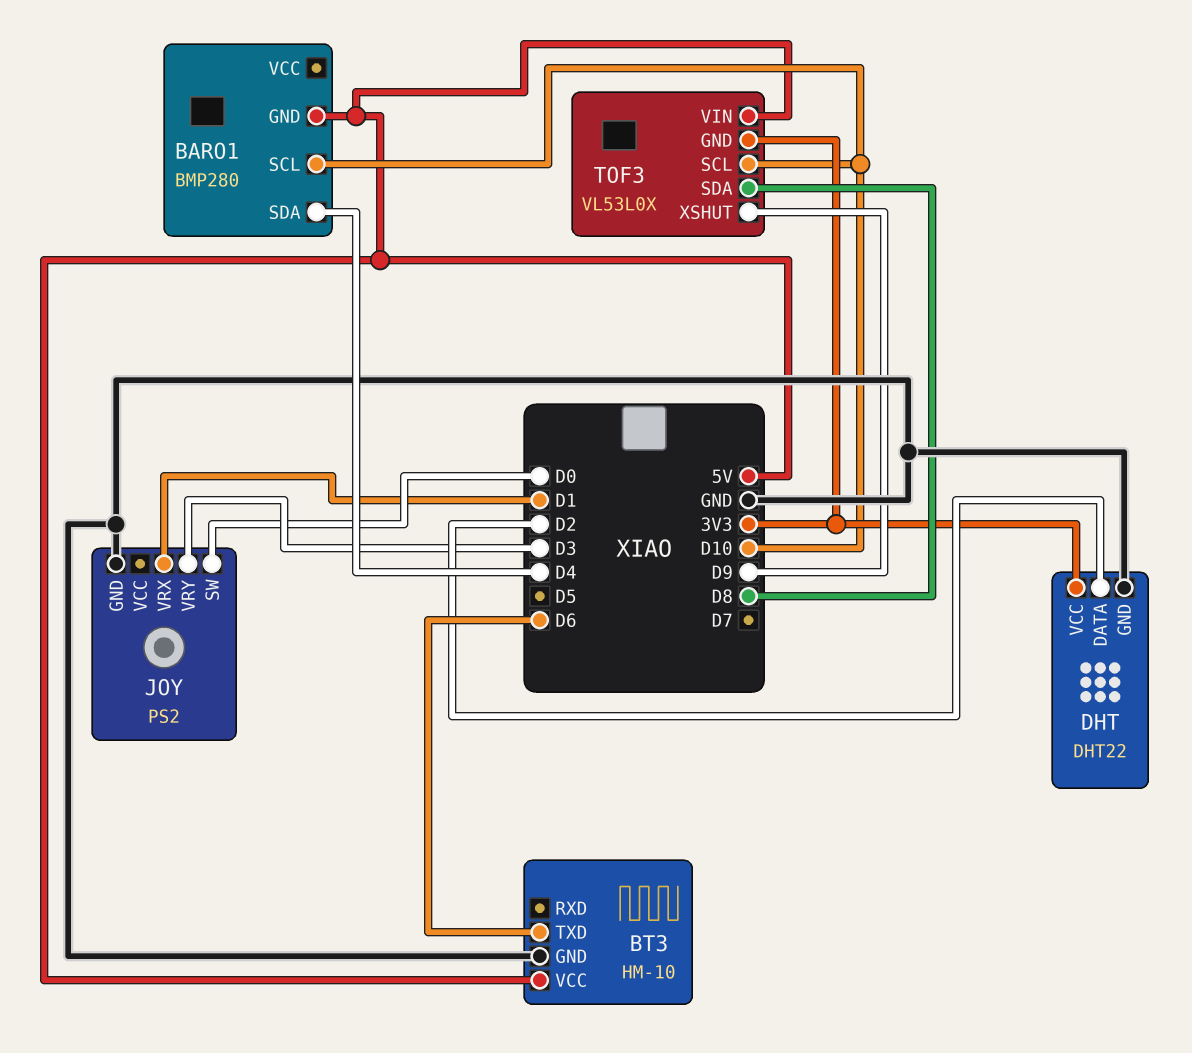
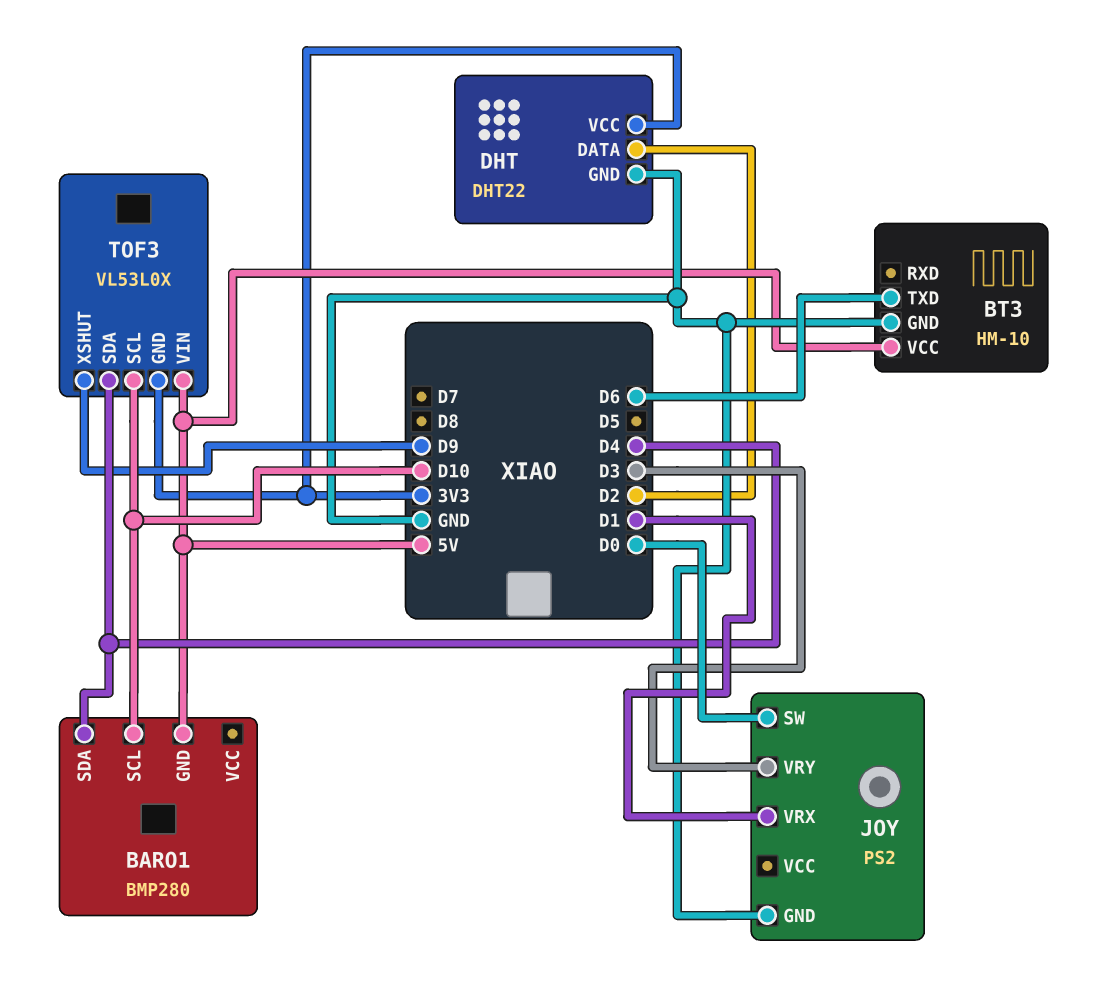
TOF3 pin SDA: D8 -> D4

